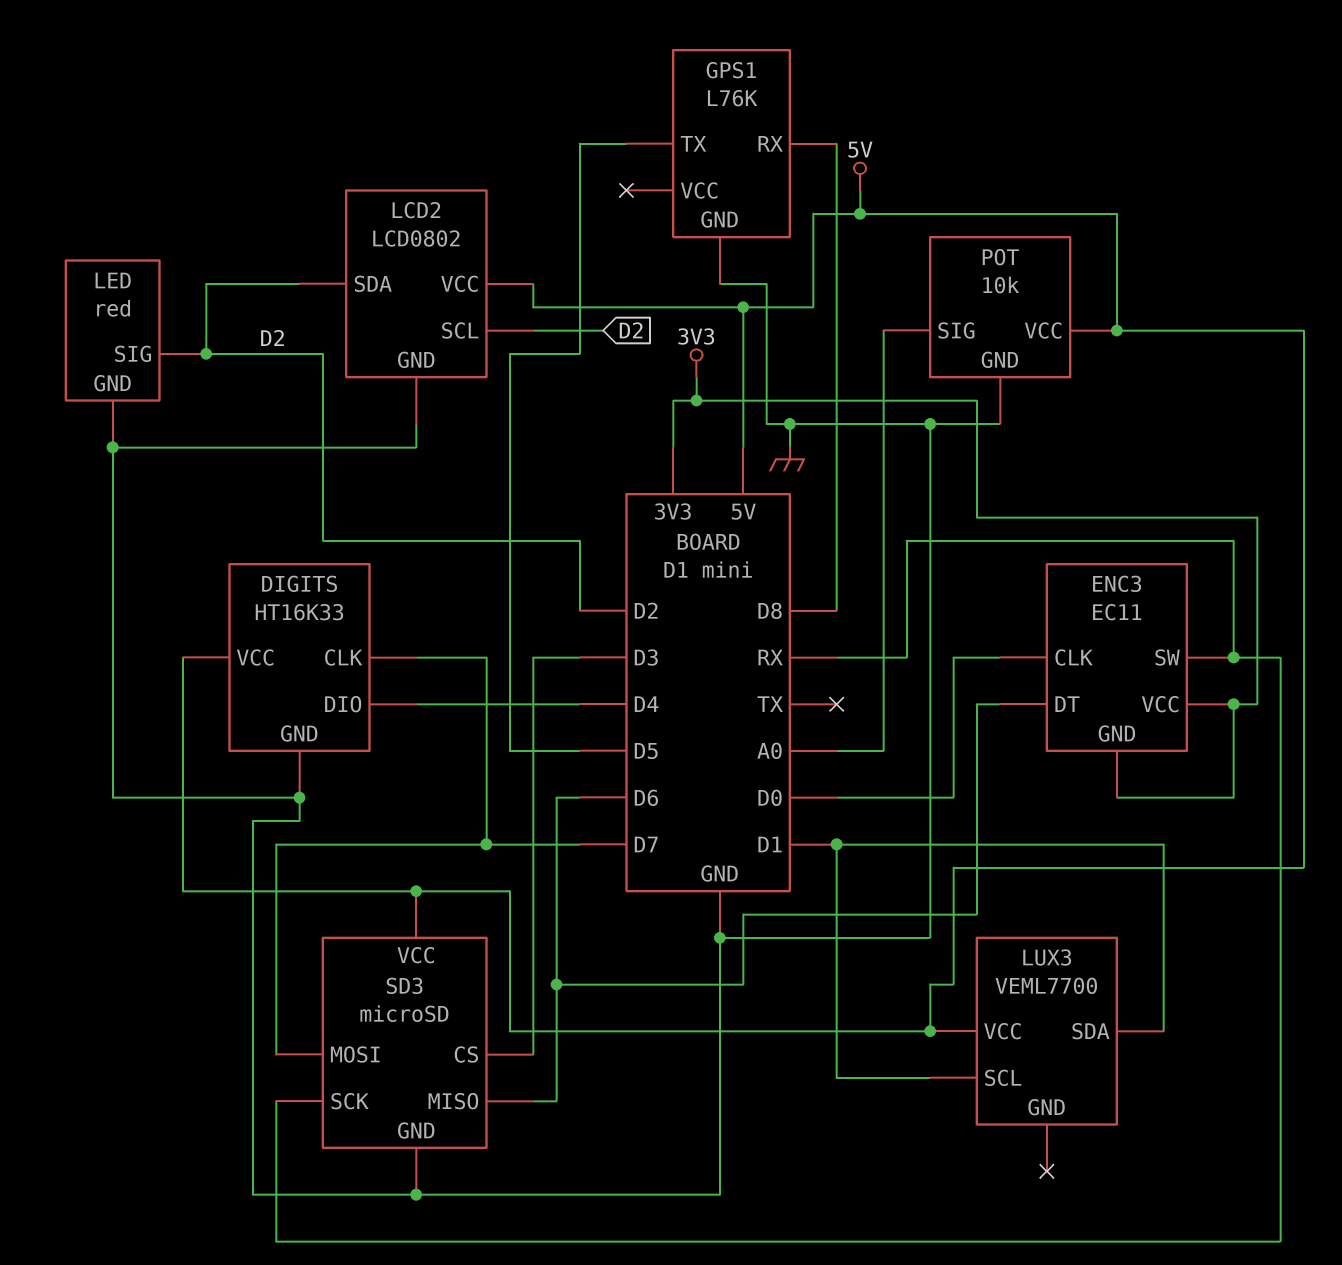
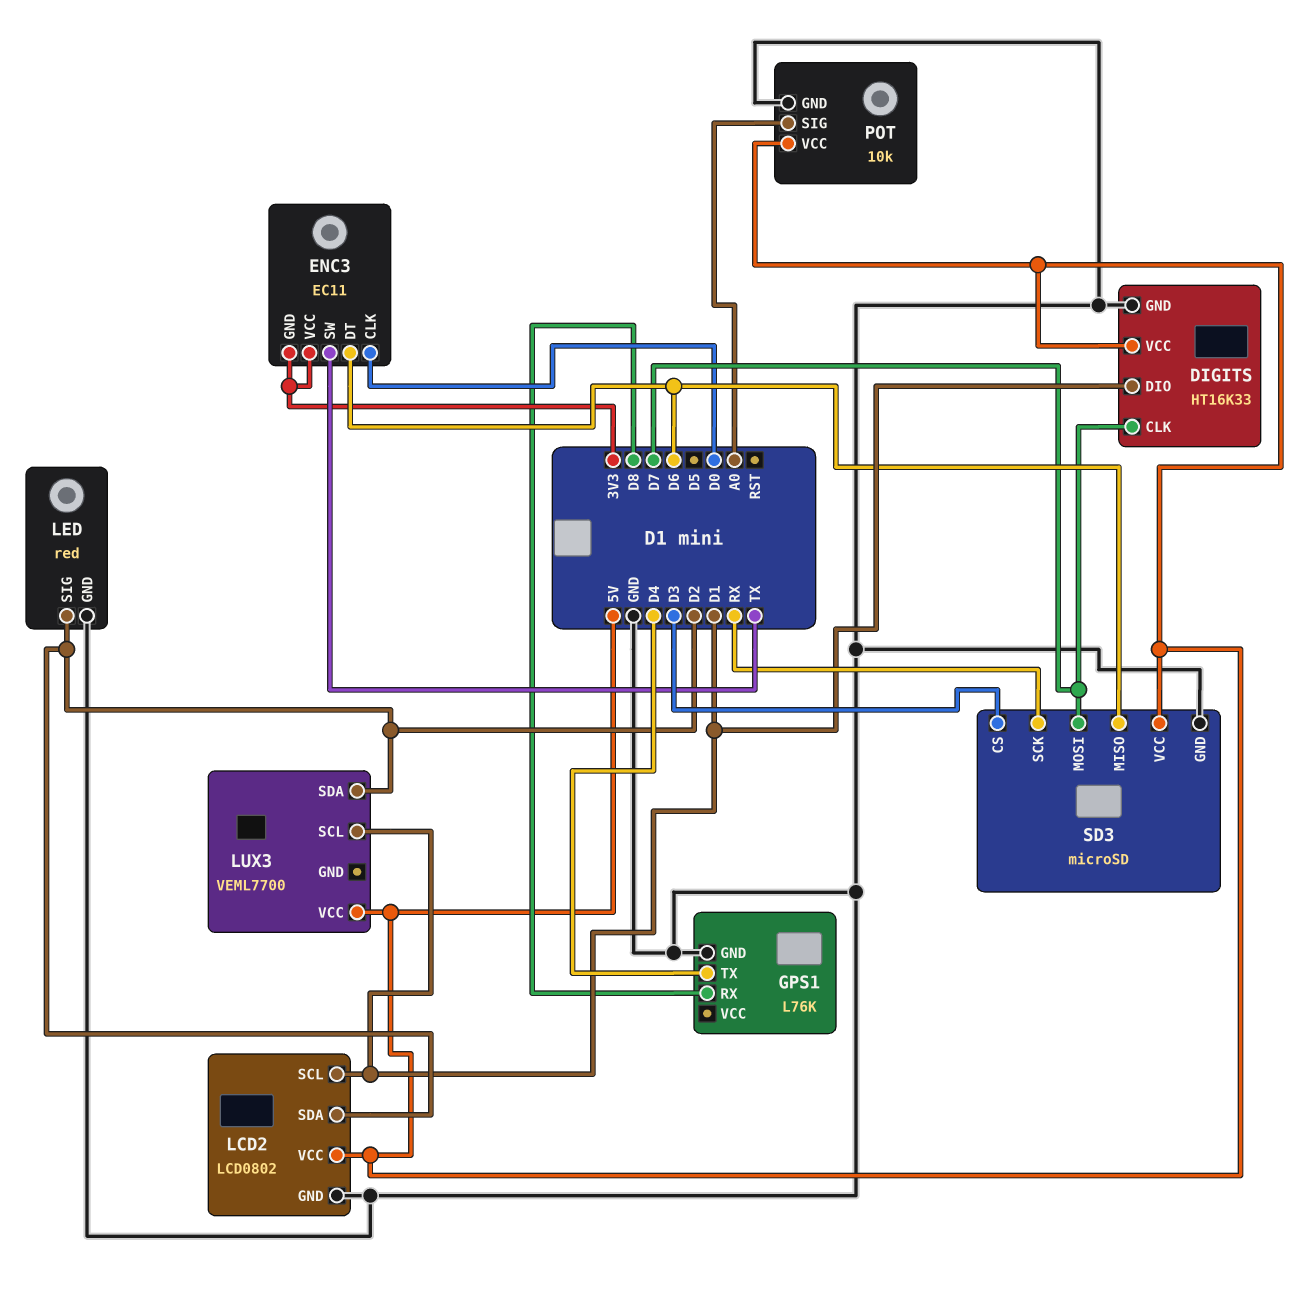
DIGITS pin DIO: D4 -> D1
ENC3 pin SW: RX -> TX
GPS1 pin TX: D5 -> D4
LCD2 pin SCL: D2 -> D1
LUX3 pin SDA: D1 -> D2

